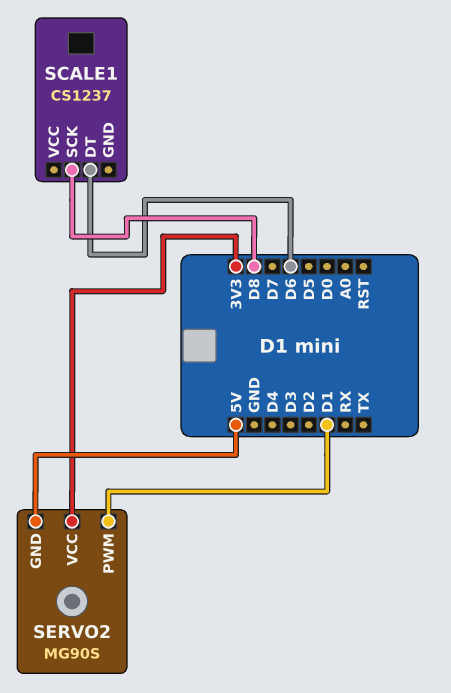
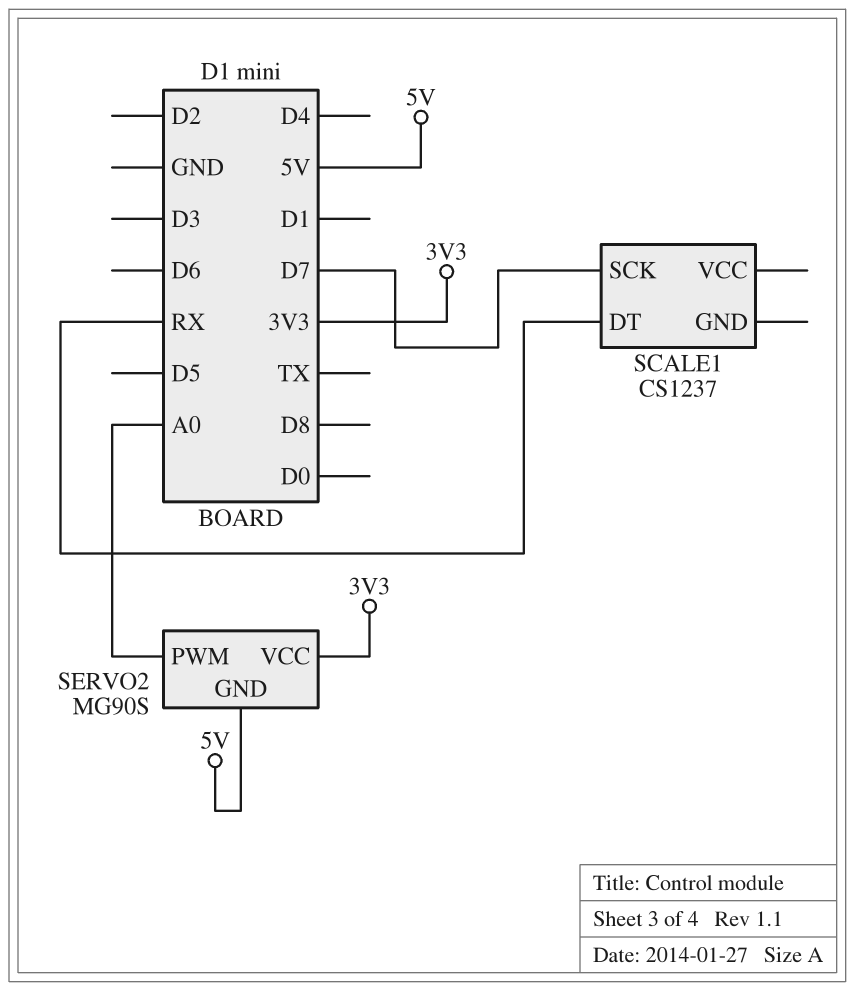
SCALE1 pin DT: D6 -> RX
SCALE1 pin SCK: D8 -> D7
SERVO2 pin PWM: D1 -> A0

